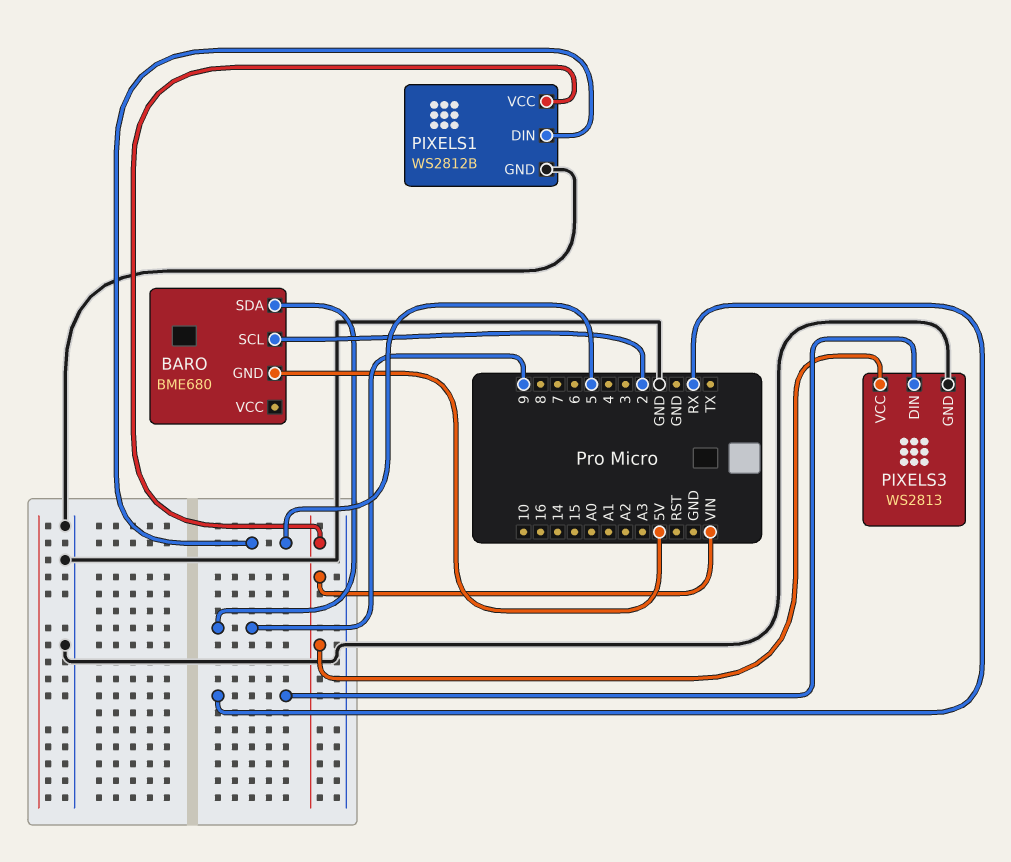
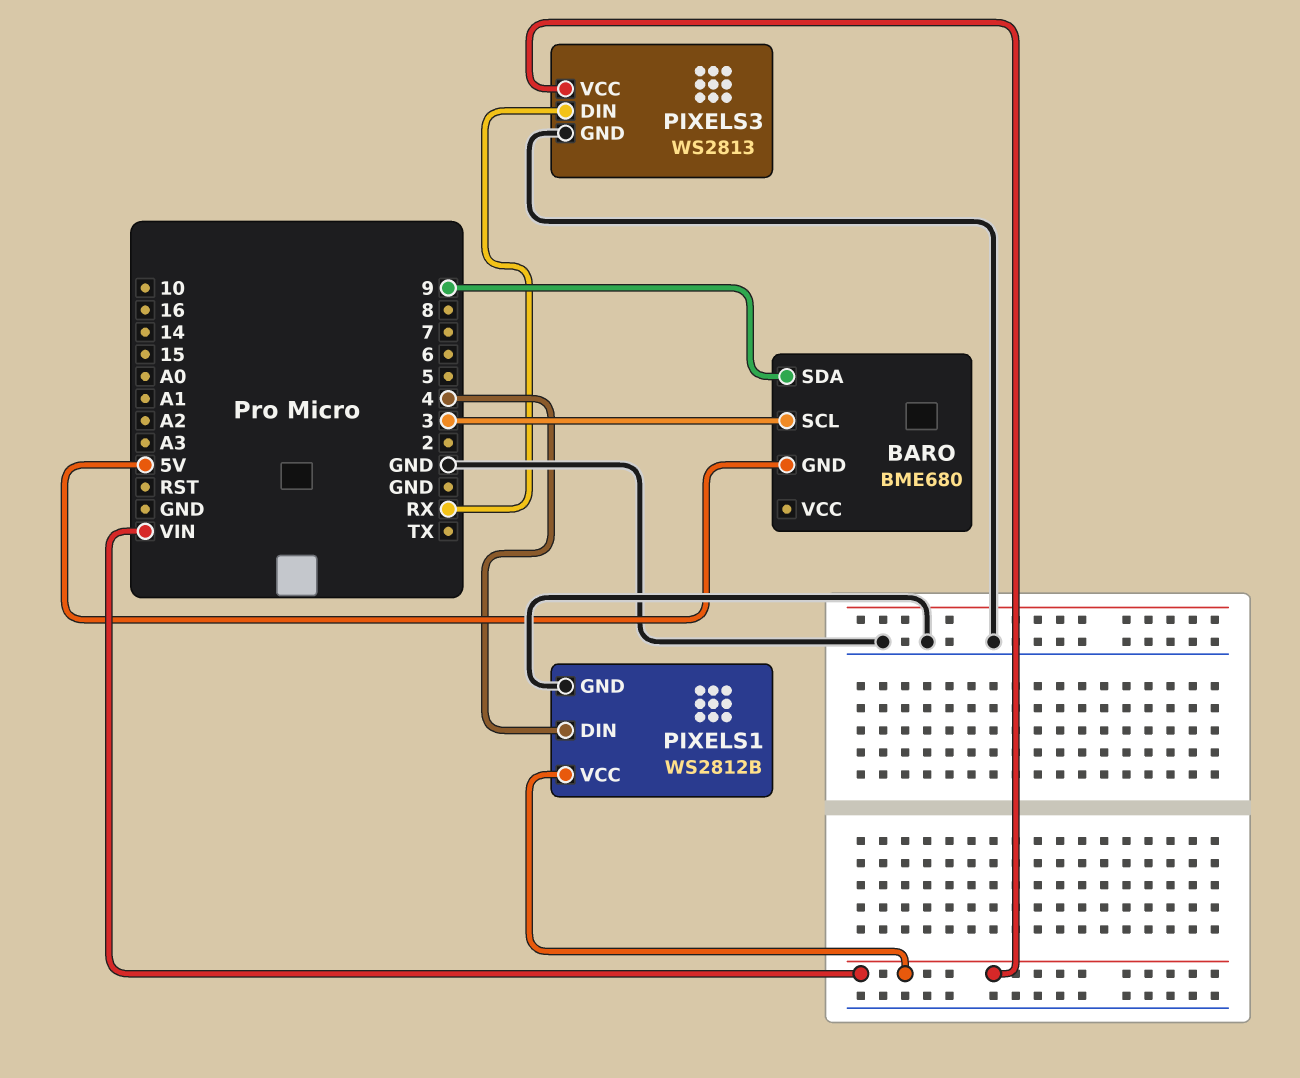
BARO pin SCL: 2 -> 3
PIXELS1 pin DIN: 5 -> 4

